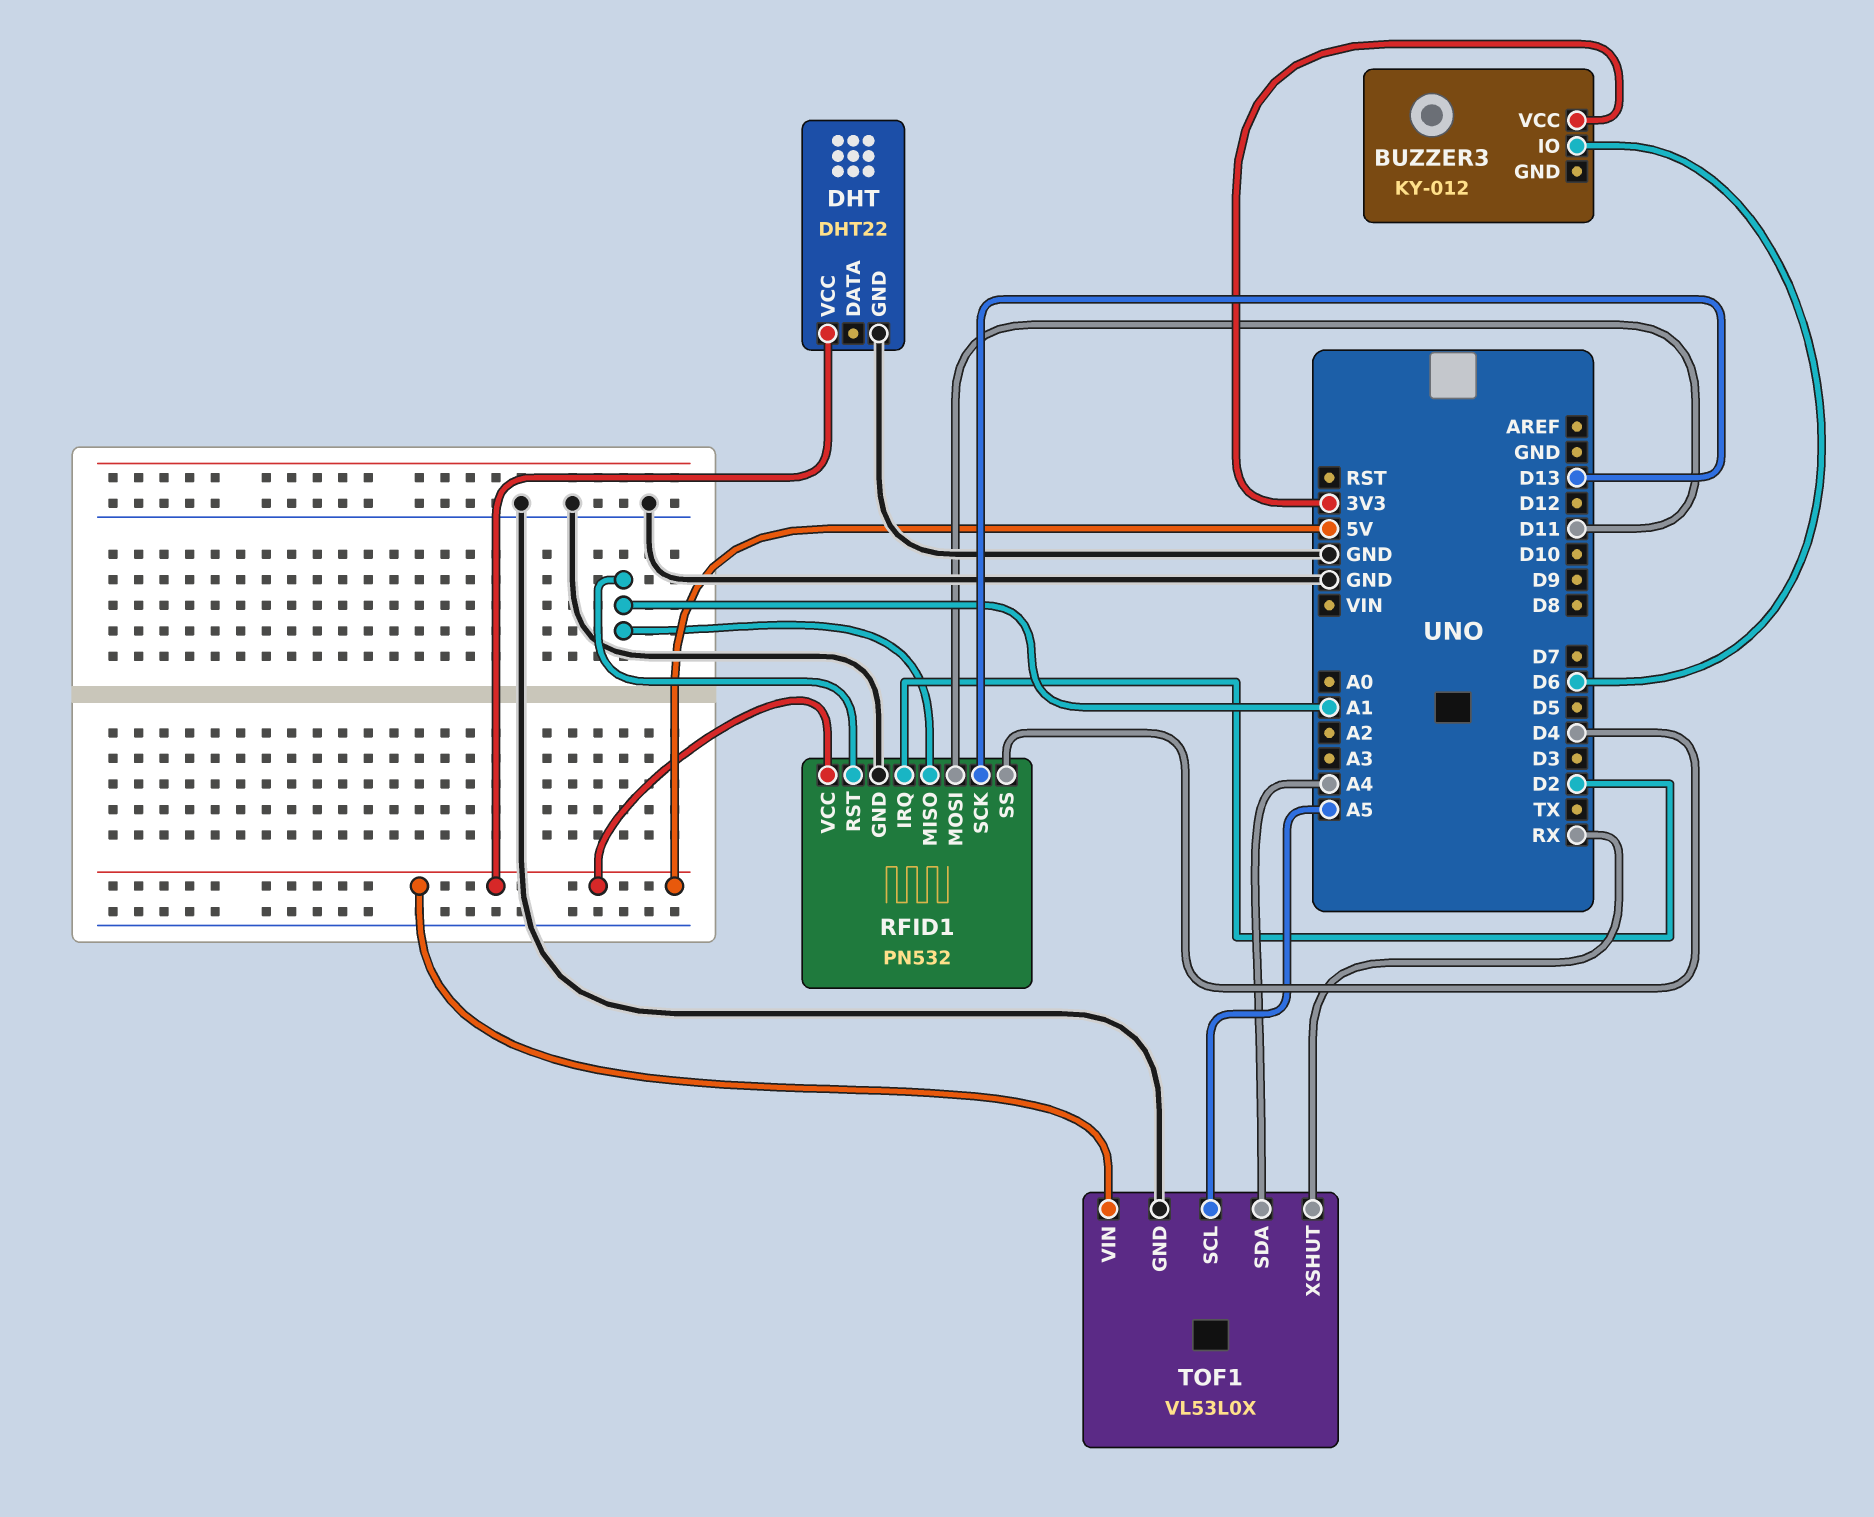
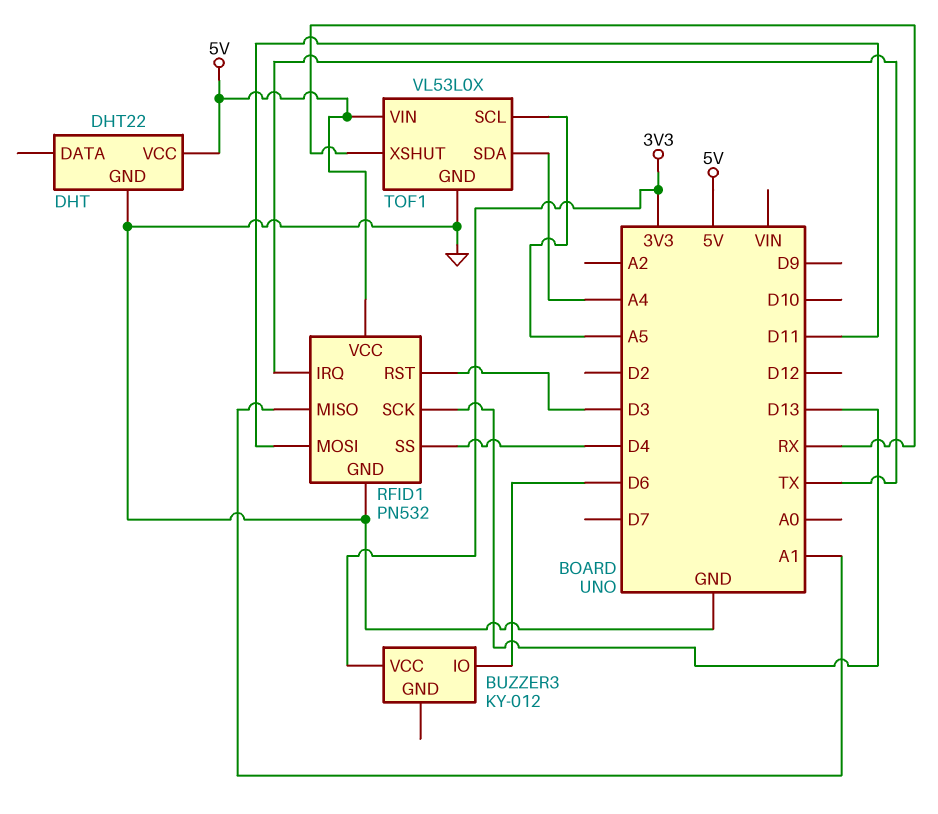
RFID1 pin IRQ: D2 -> TX
RFID1 pin RST: A1 -> D3

